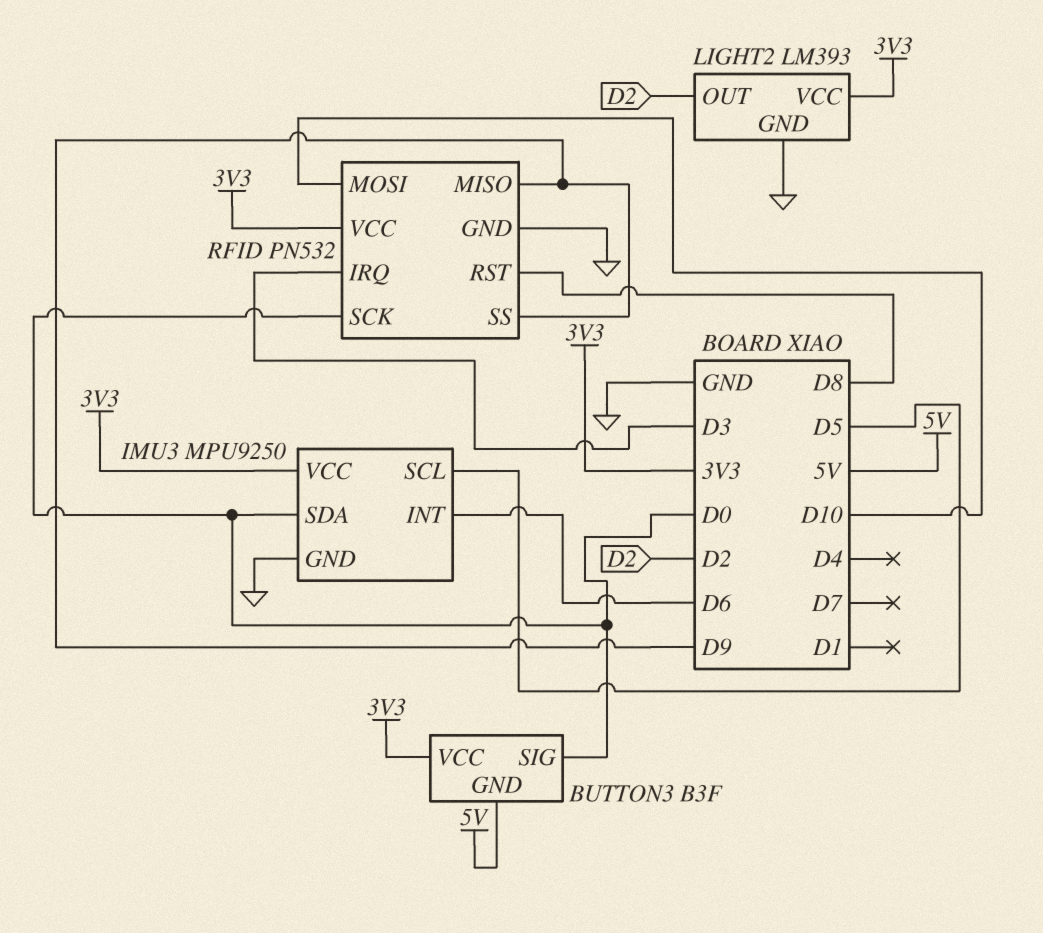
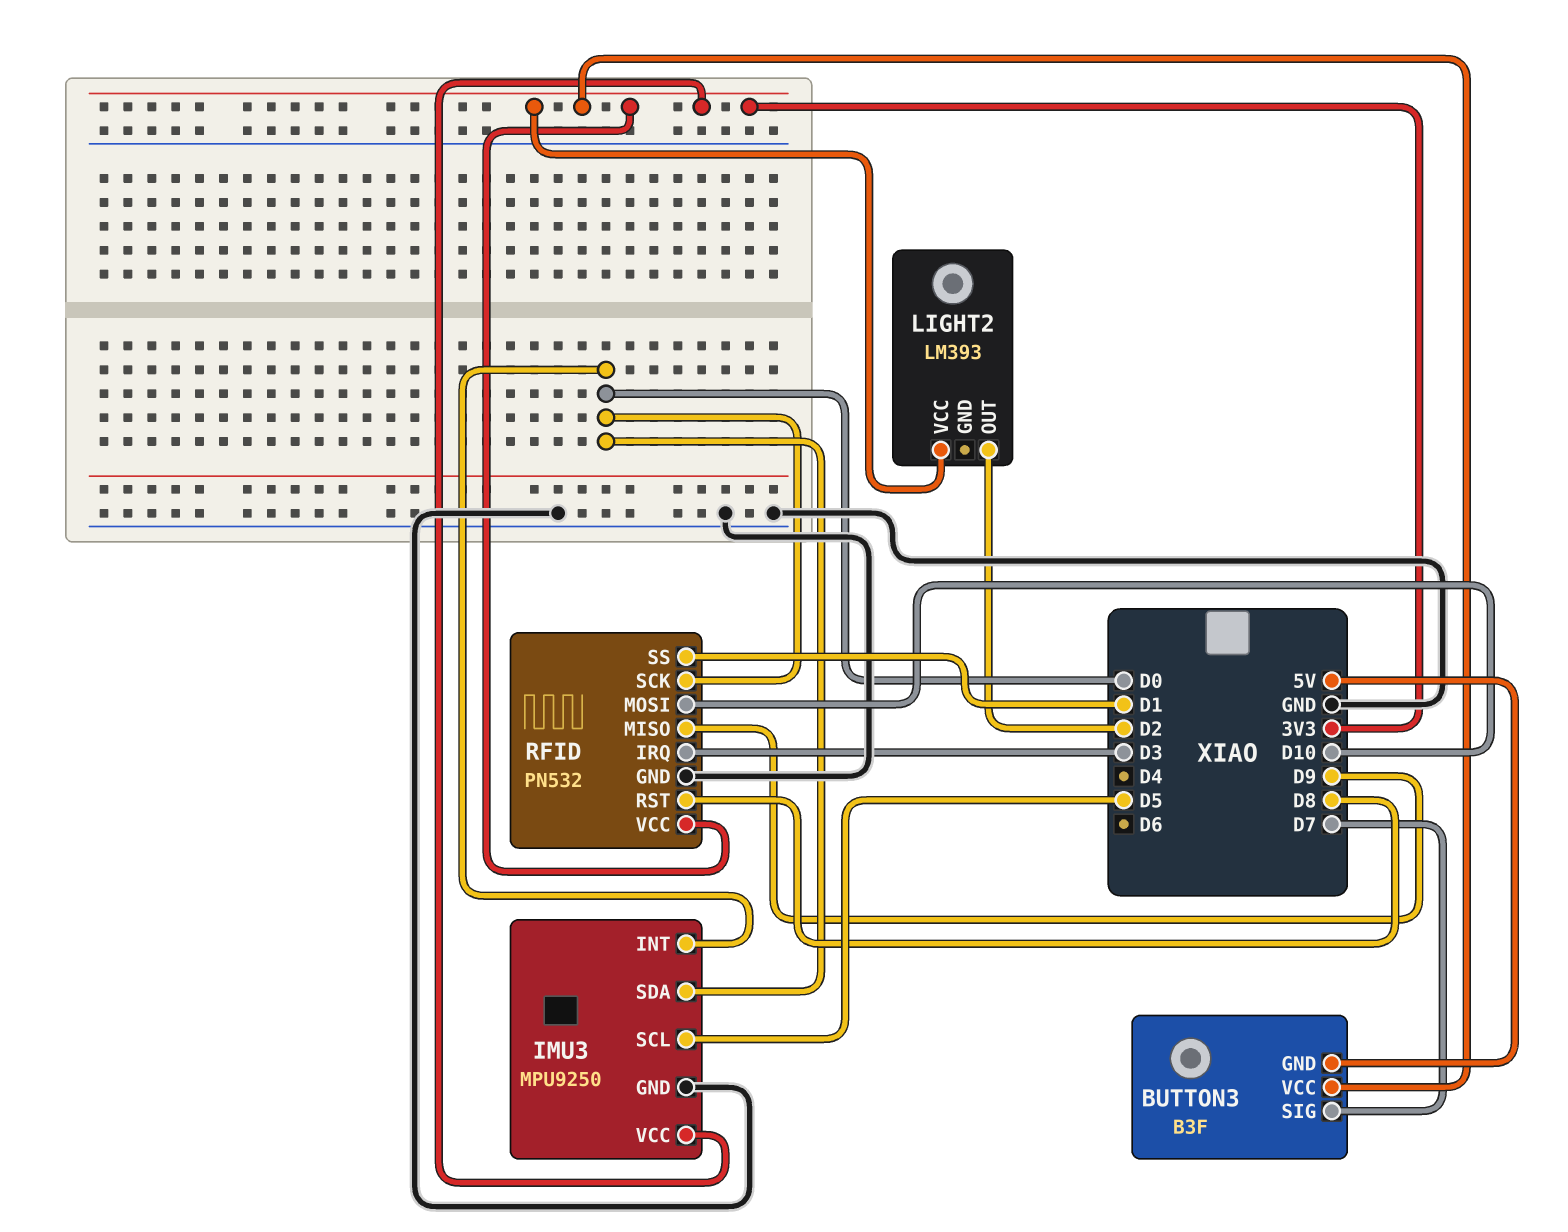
BUTTON3 pin SIG: D0 -> D7
IMU3 pin INT: D6 -> D0
LIGHT2 pin GND: GND -> none
RFID pin SS: D9 -> D1

